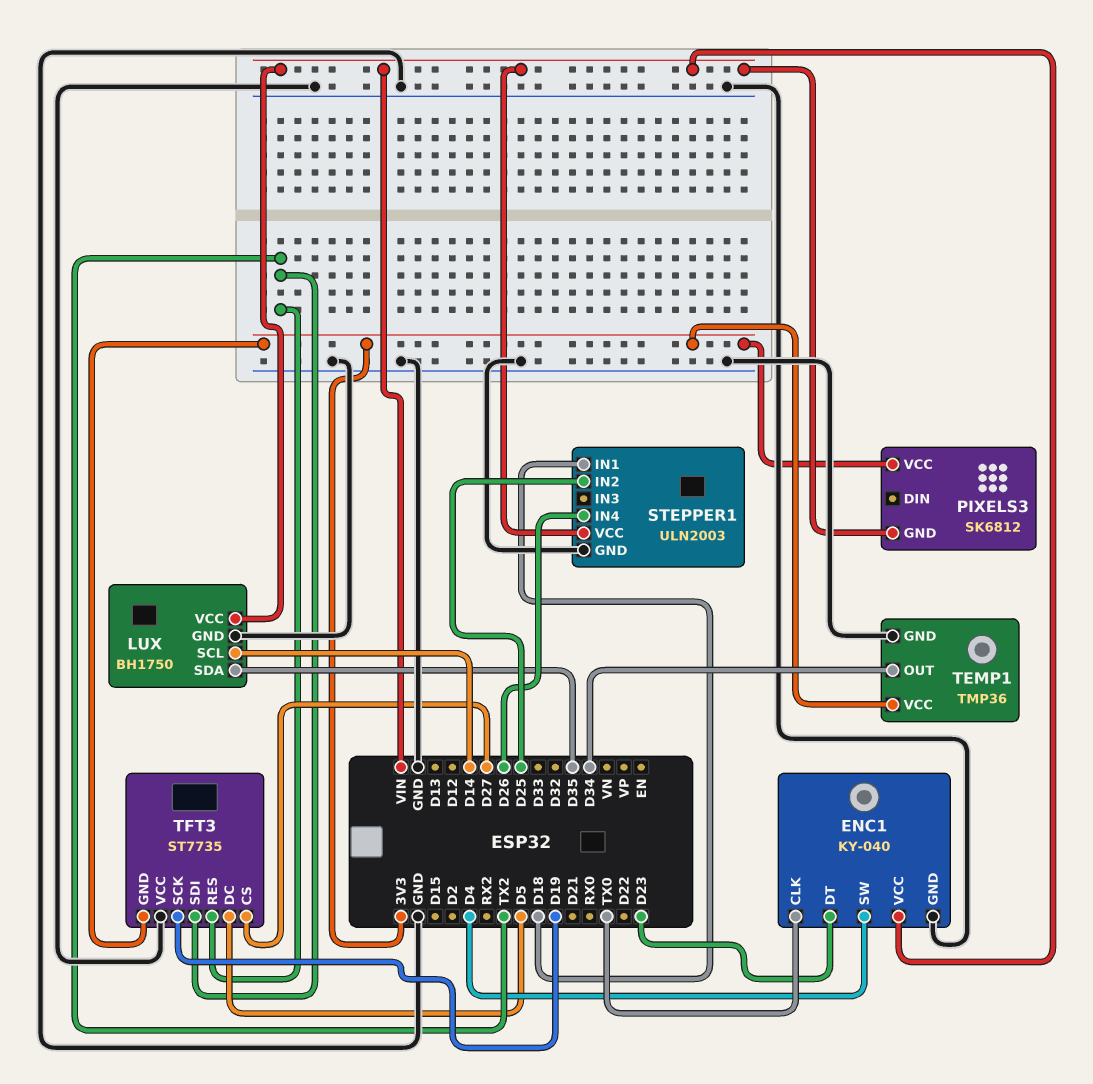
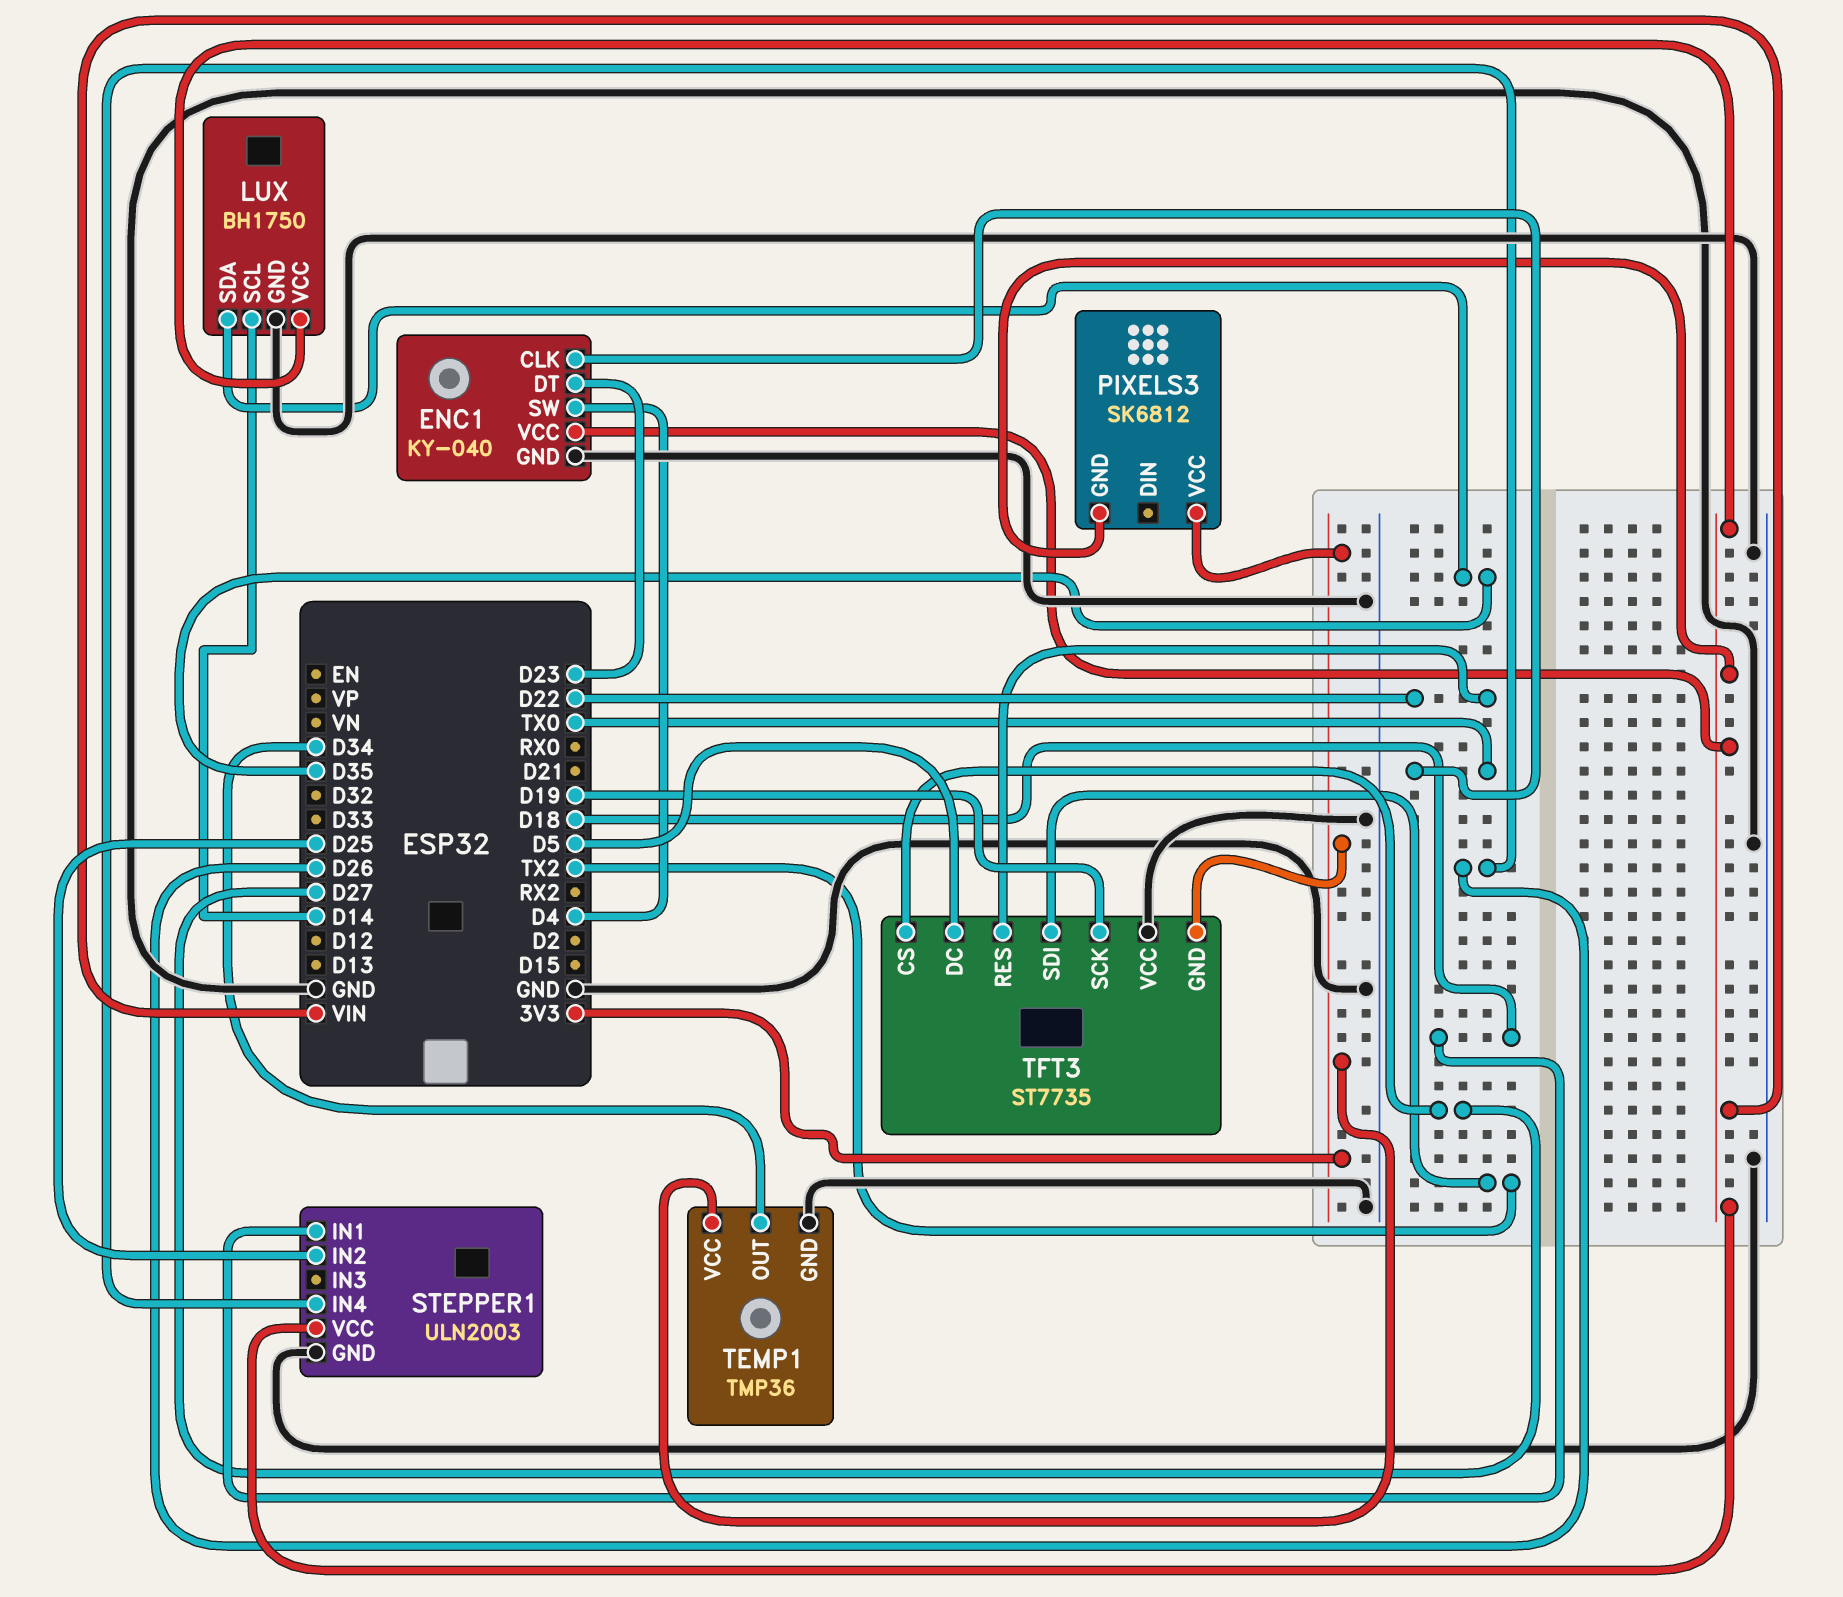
TFT3 pin RES: TX2 -> D22

